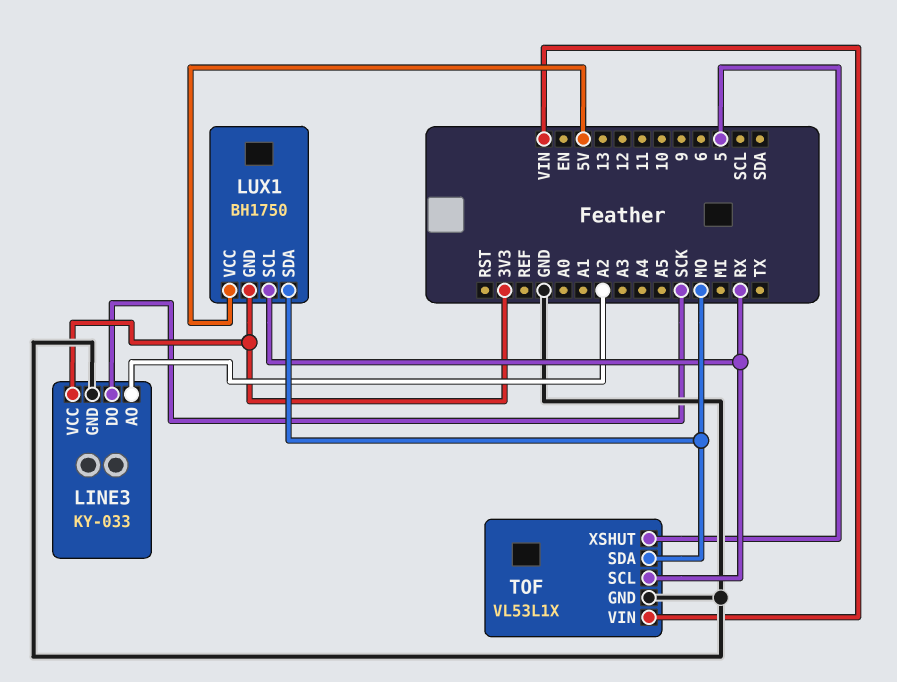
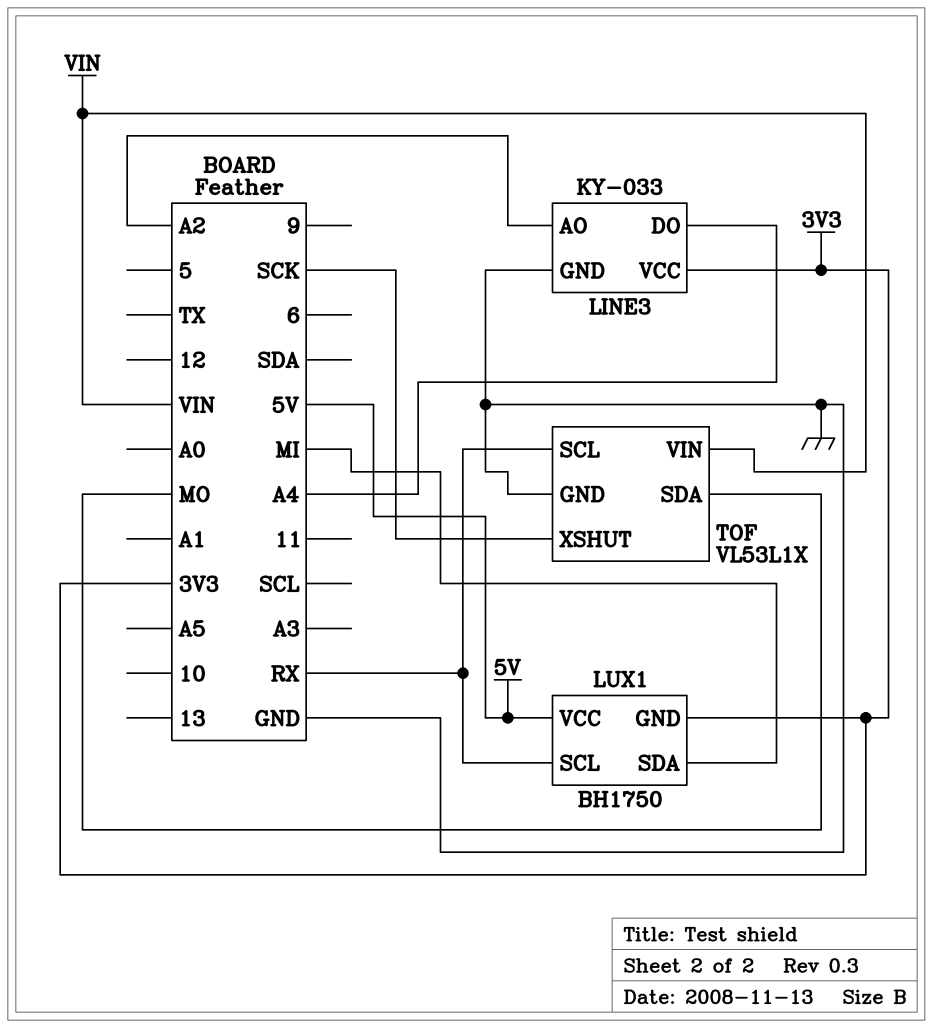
LINE3 pin DO: SCK -> A4
LUX1 pin SDA: MO -> MI
TOF pin XSHUT: 5 -> SCK

